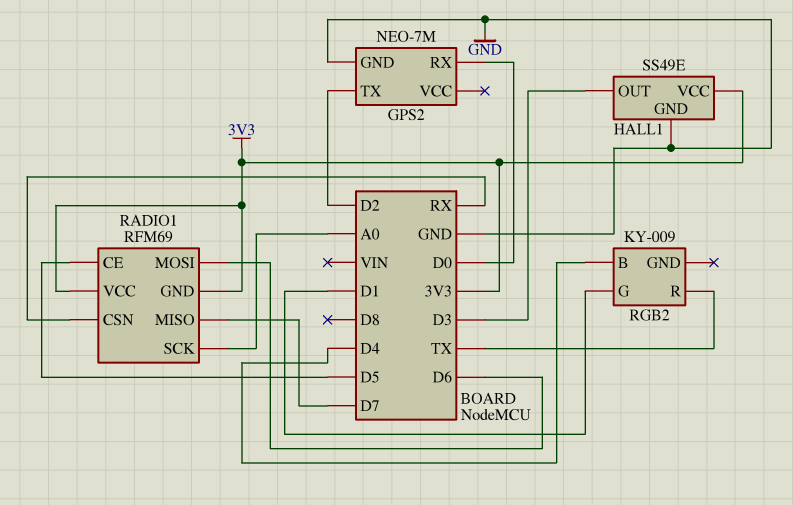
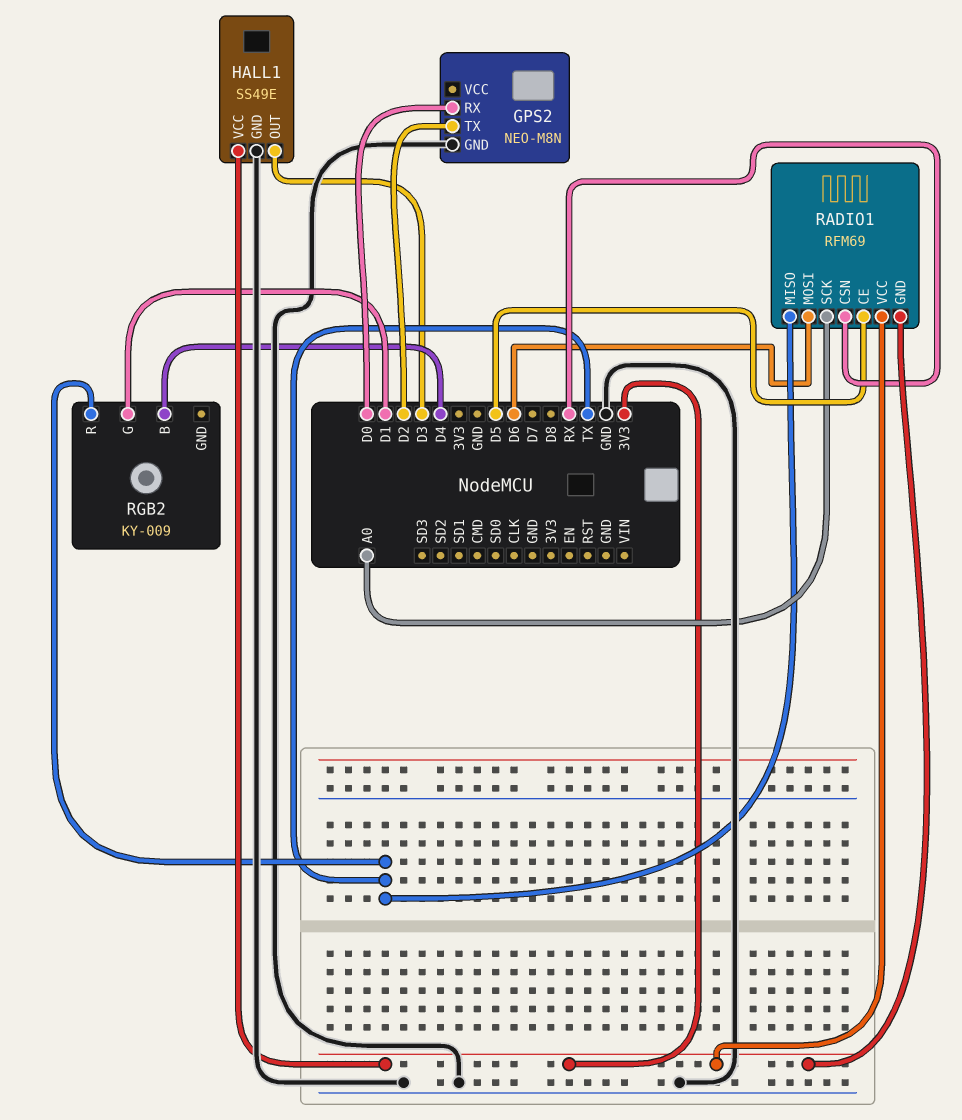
GPS2: NEO-7M -> NEO-M8N
RADIO1 pin MISO: D7 -> TX

